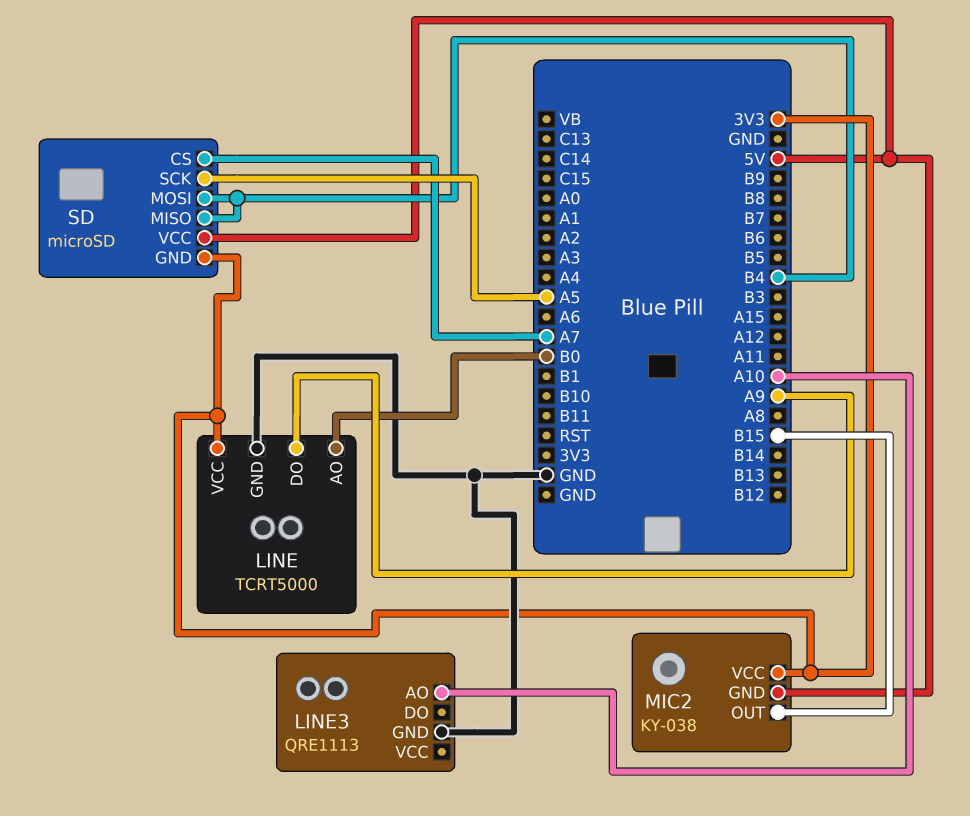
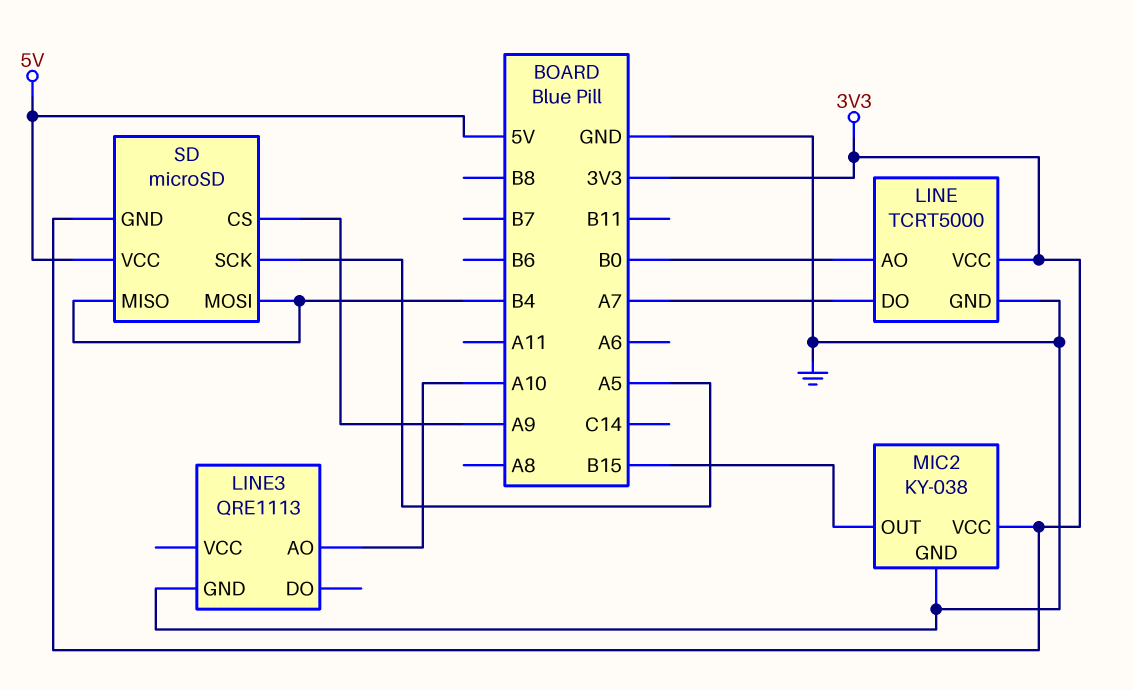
LINE pin DO: A9 -> A7
MIC2 pin GND: 5V -> GND
SD pin CS: A7 -> A9

